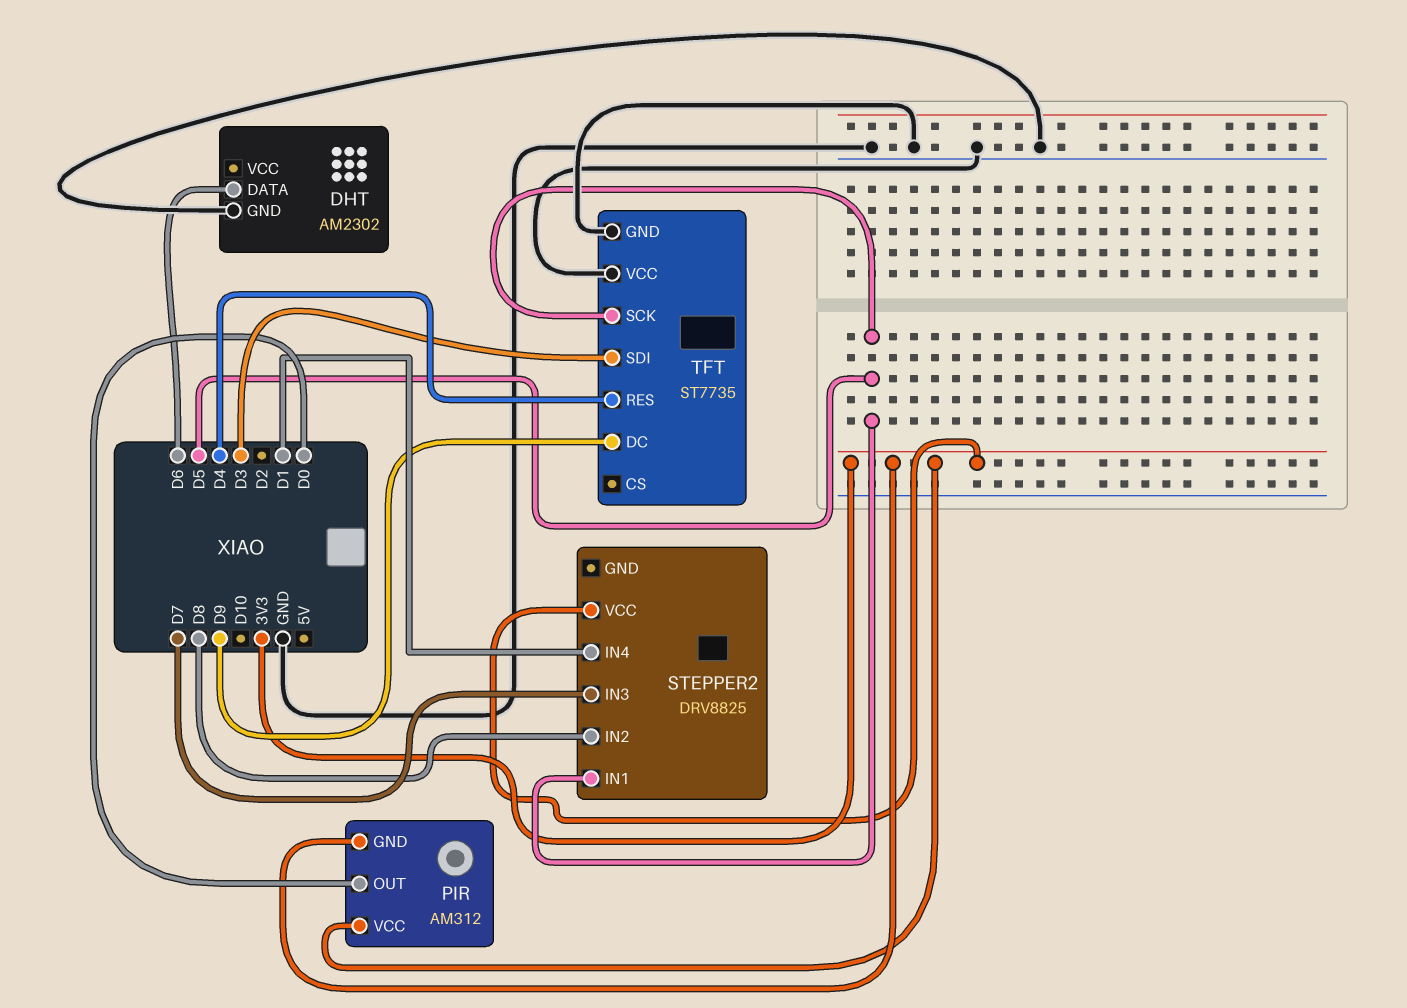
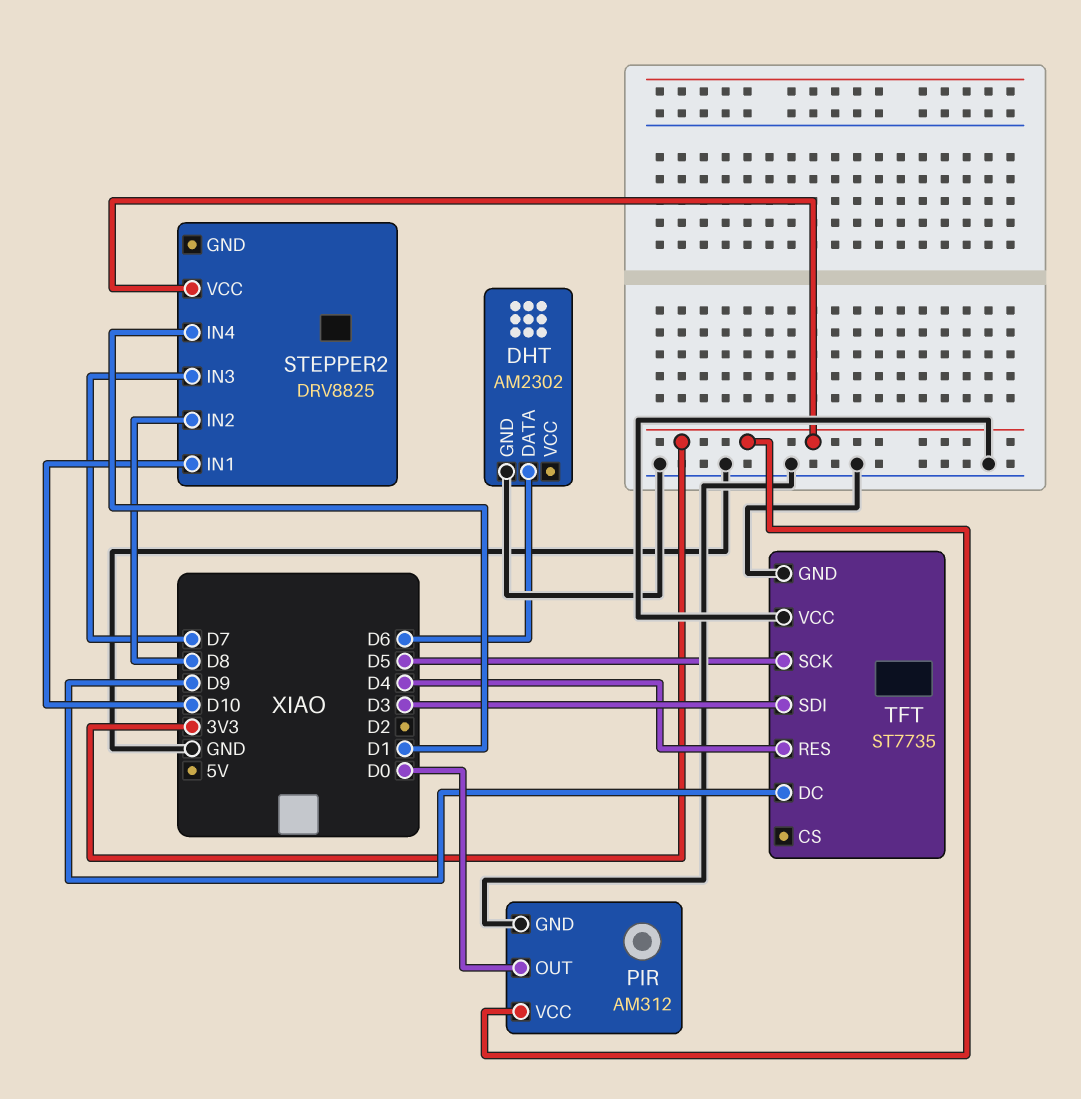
PIR pin GND: 3V3 -> GND
STEPPER2 pin IN1: D5 -> D10

